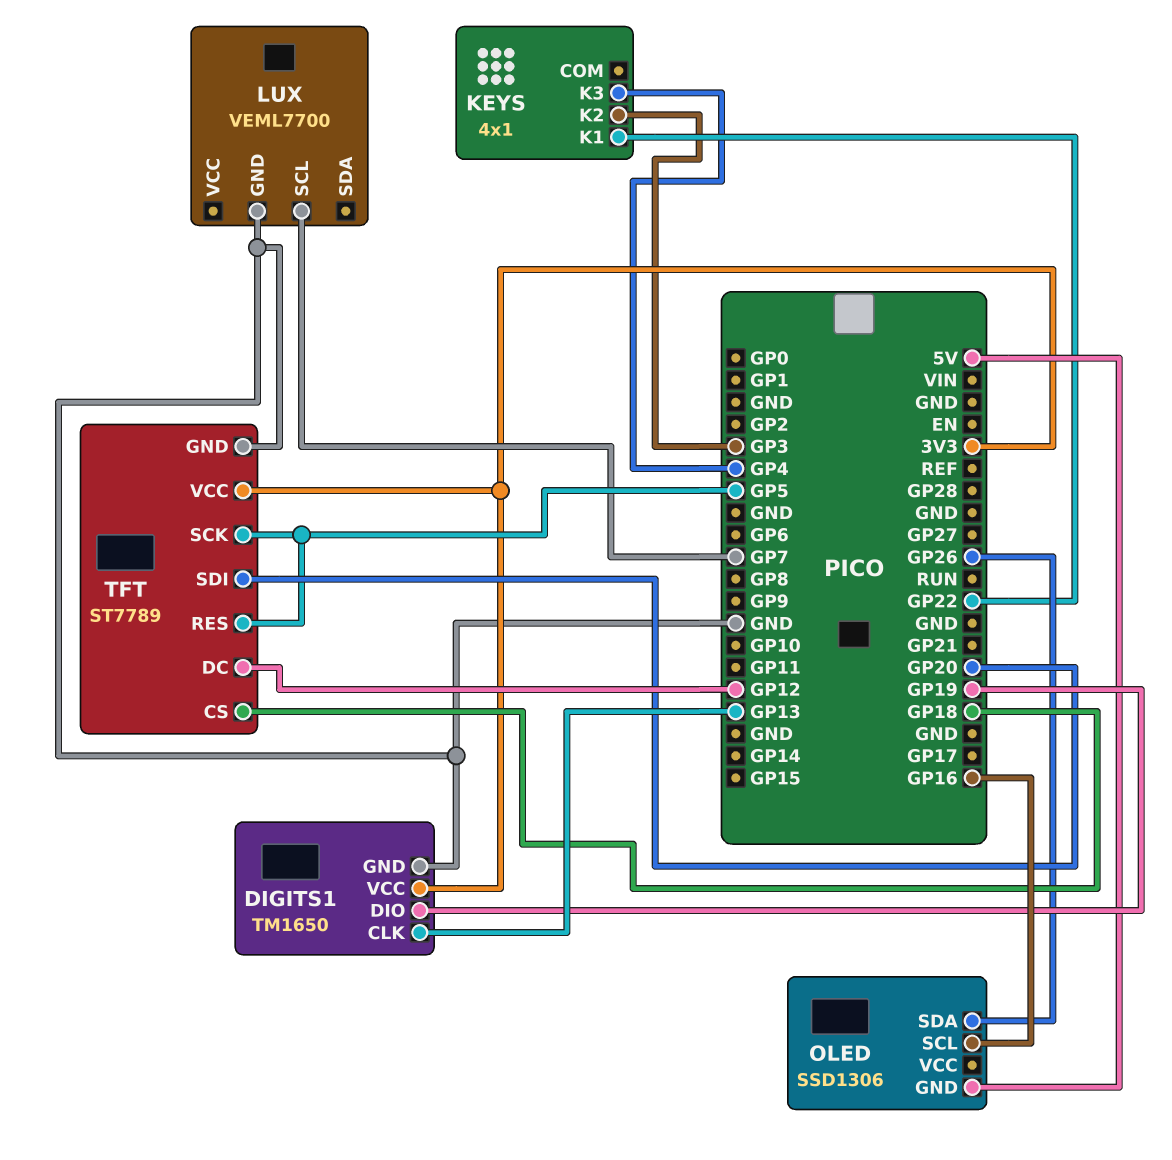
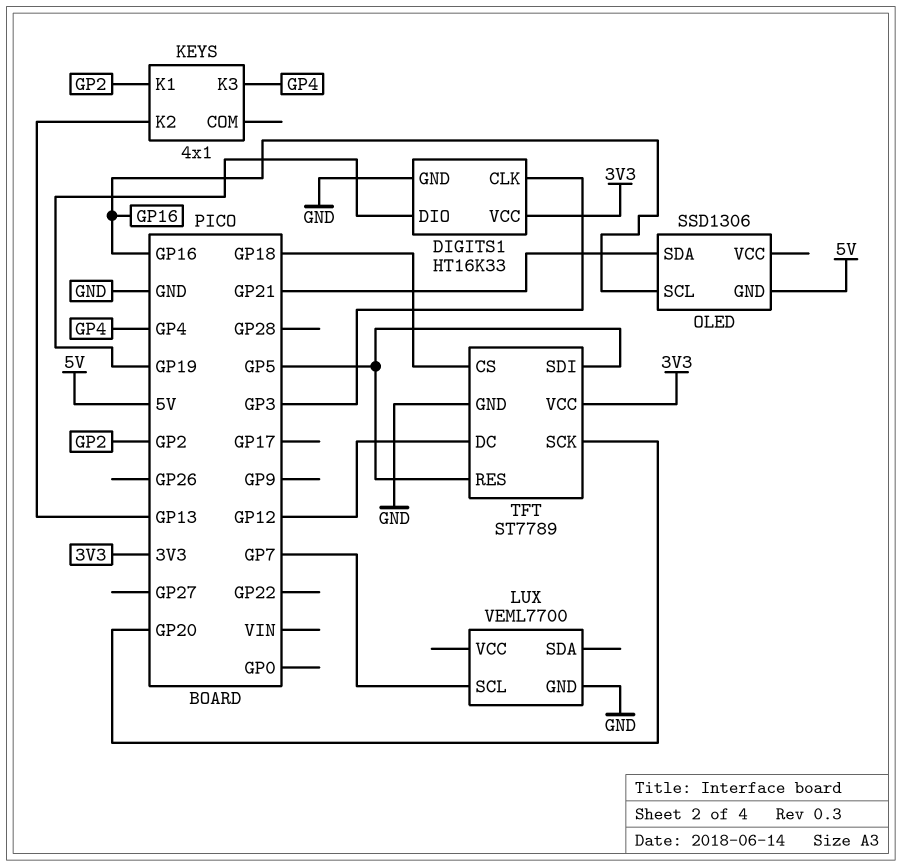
DIGITS1: TM1650 -> HT16K33
DIGITS1 pin CLK: GP13 -> GP3
KEYS pin K1: GP22 -> GP2
KEYS pin K2: GP3 -> GP13
OLED pin SDA: GP26 -> GP21
TFT pin SCK: GP5 -> GP20
TFT pin SDI: GP20 -> GP5

